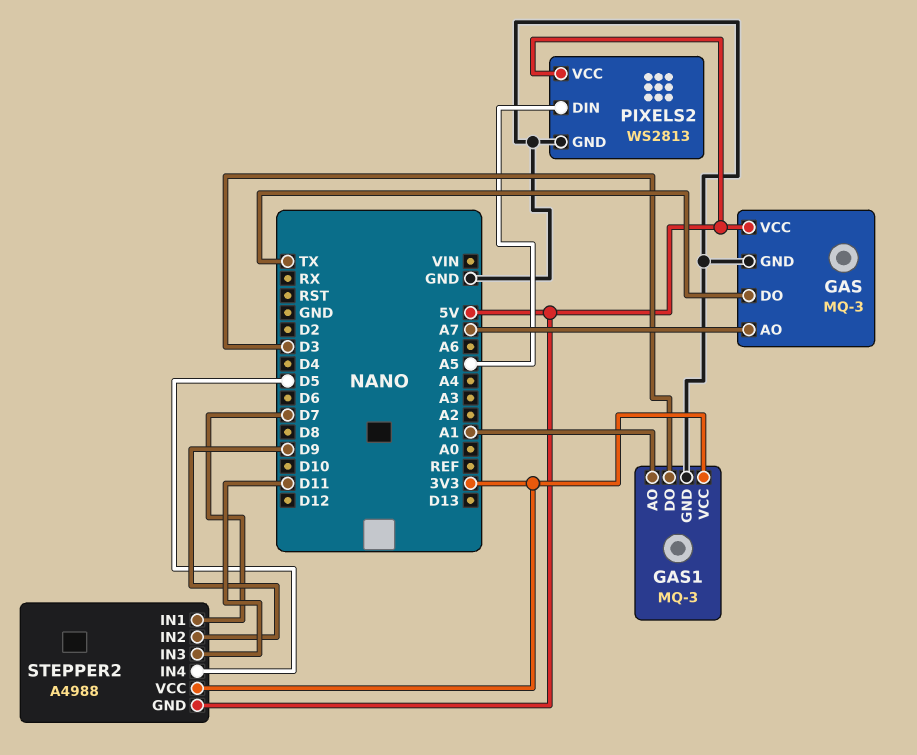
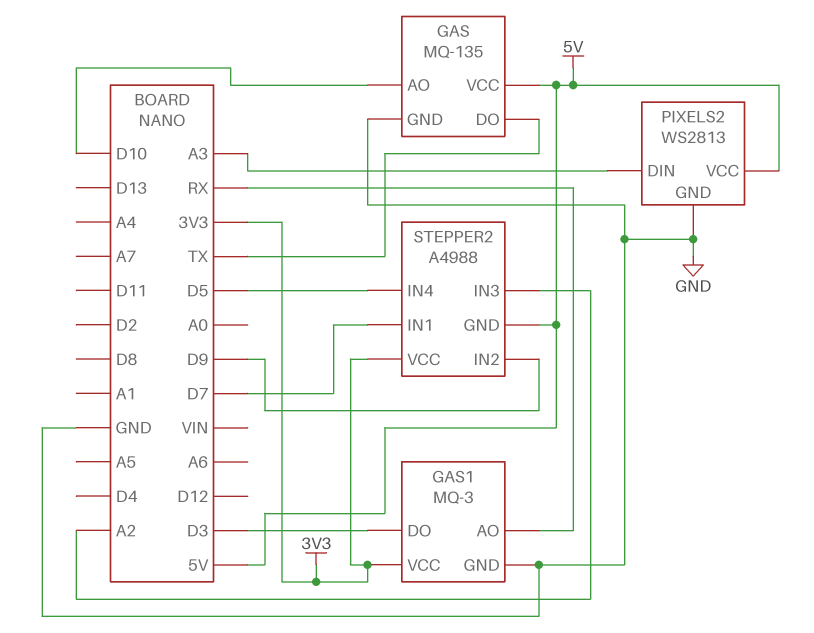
GAS: MQ-3 -> MQ-135
GAS pin AO: A7 -> D10
GAS1 pin AO: A1 -> RX
PIXELS2 pin DIN: A5 -> A3
STEPPER2 pin IN3: D11 -> A2

